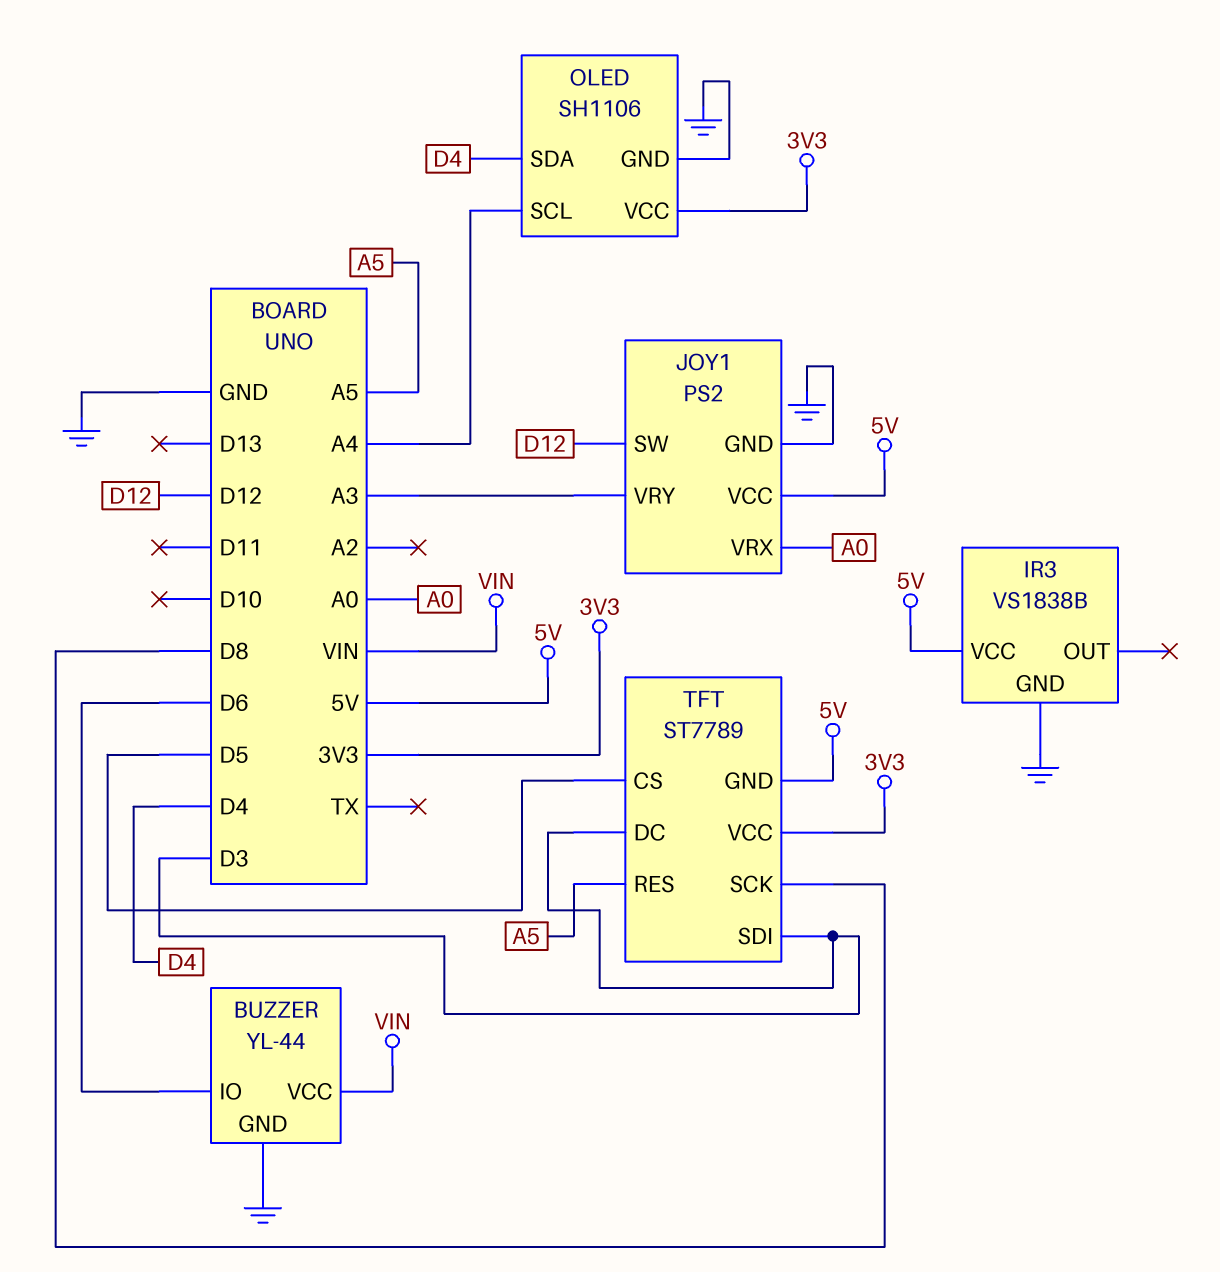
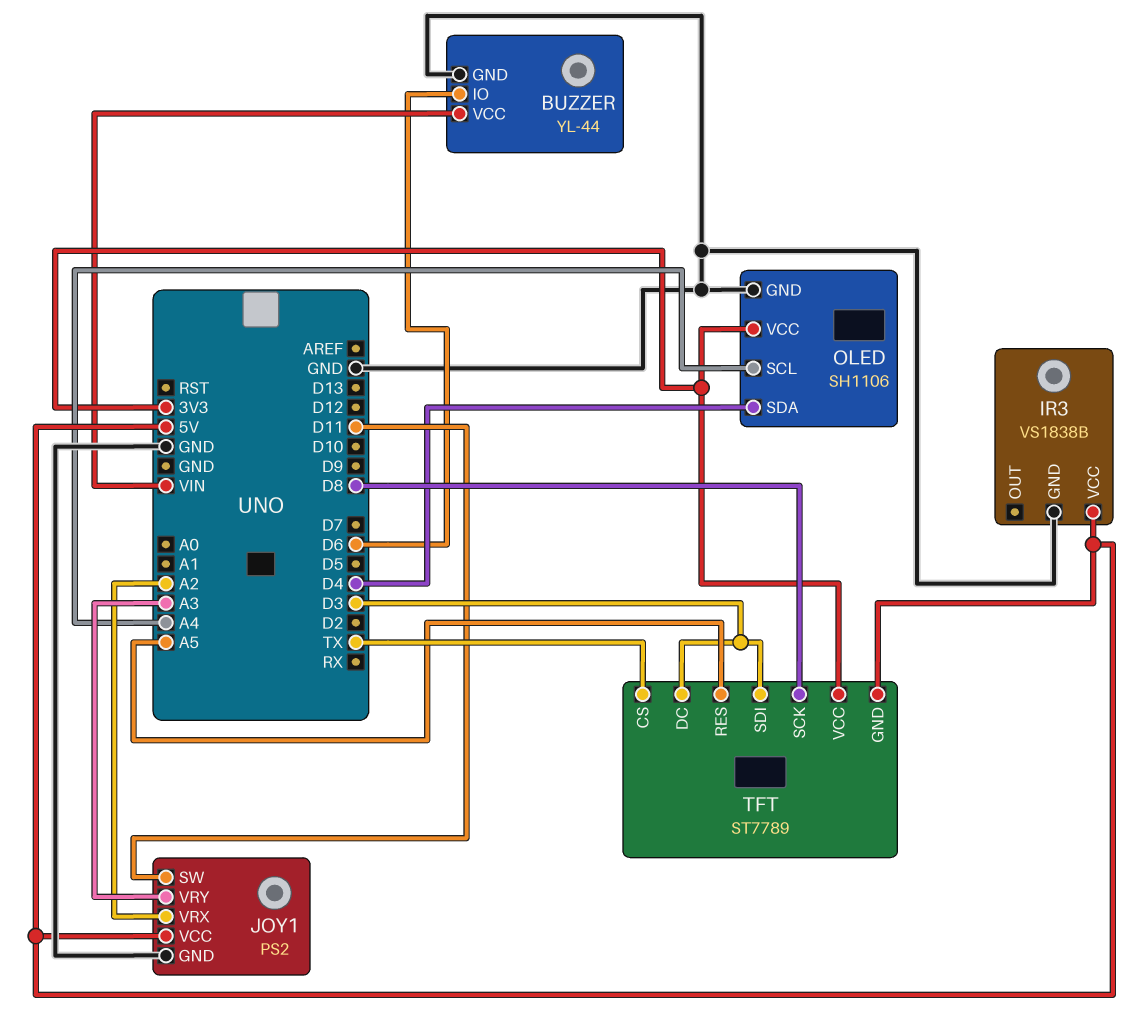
JOY1 pin SW: D12 -> D11
JOY1 pin VRX: A0 -> A2
TFT pin CS: D5 -> TX

